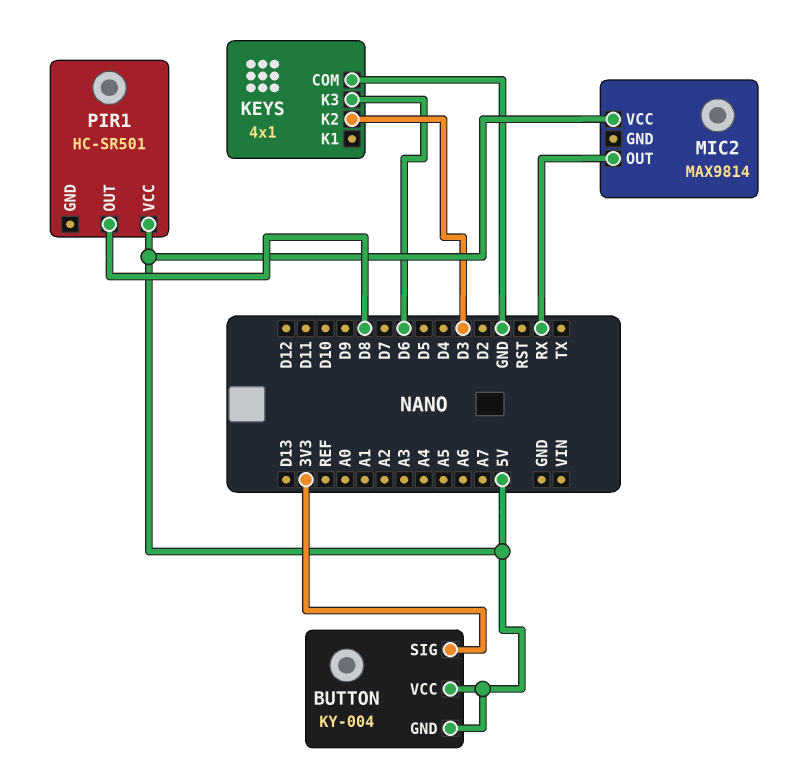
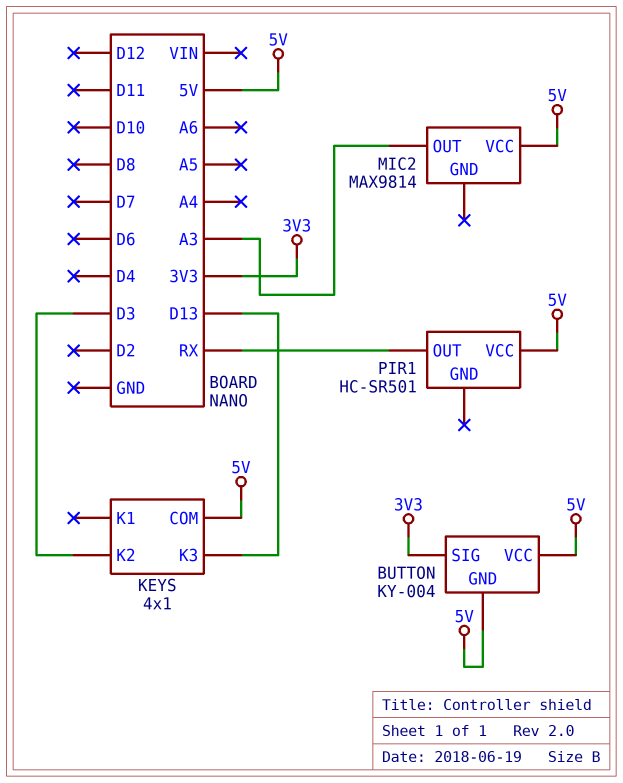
KEYS pin COM: GND -> 5V
KEYS pin K3: D6 -> D13
MIC2 pin OUT: RX -> A3
PIR1 pin OUT: D8 -> RX

